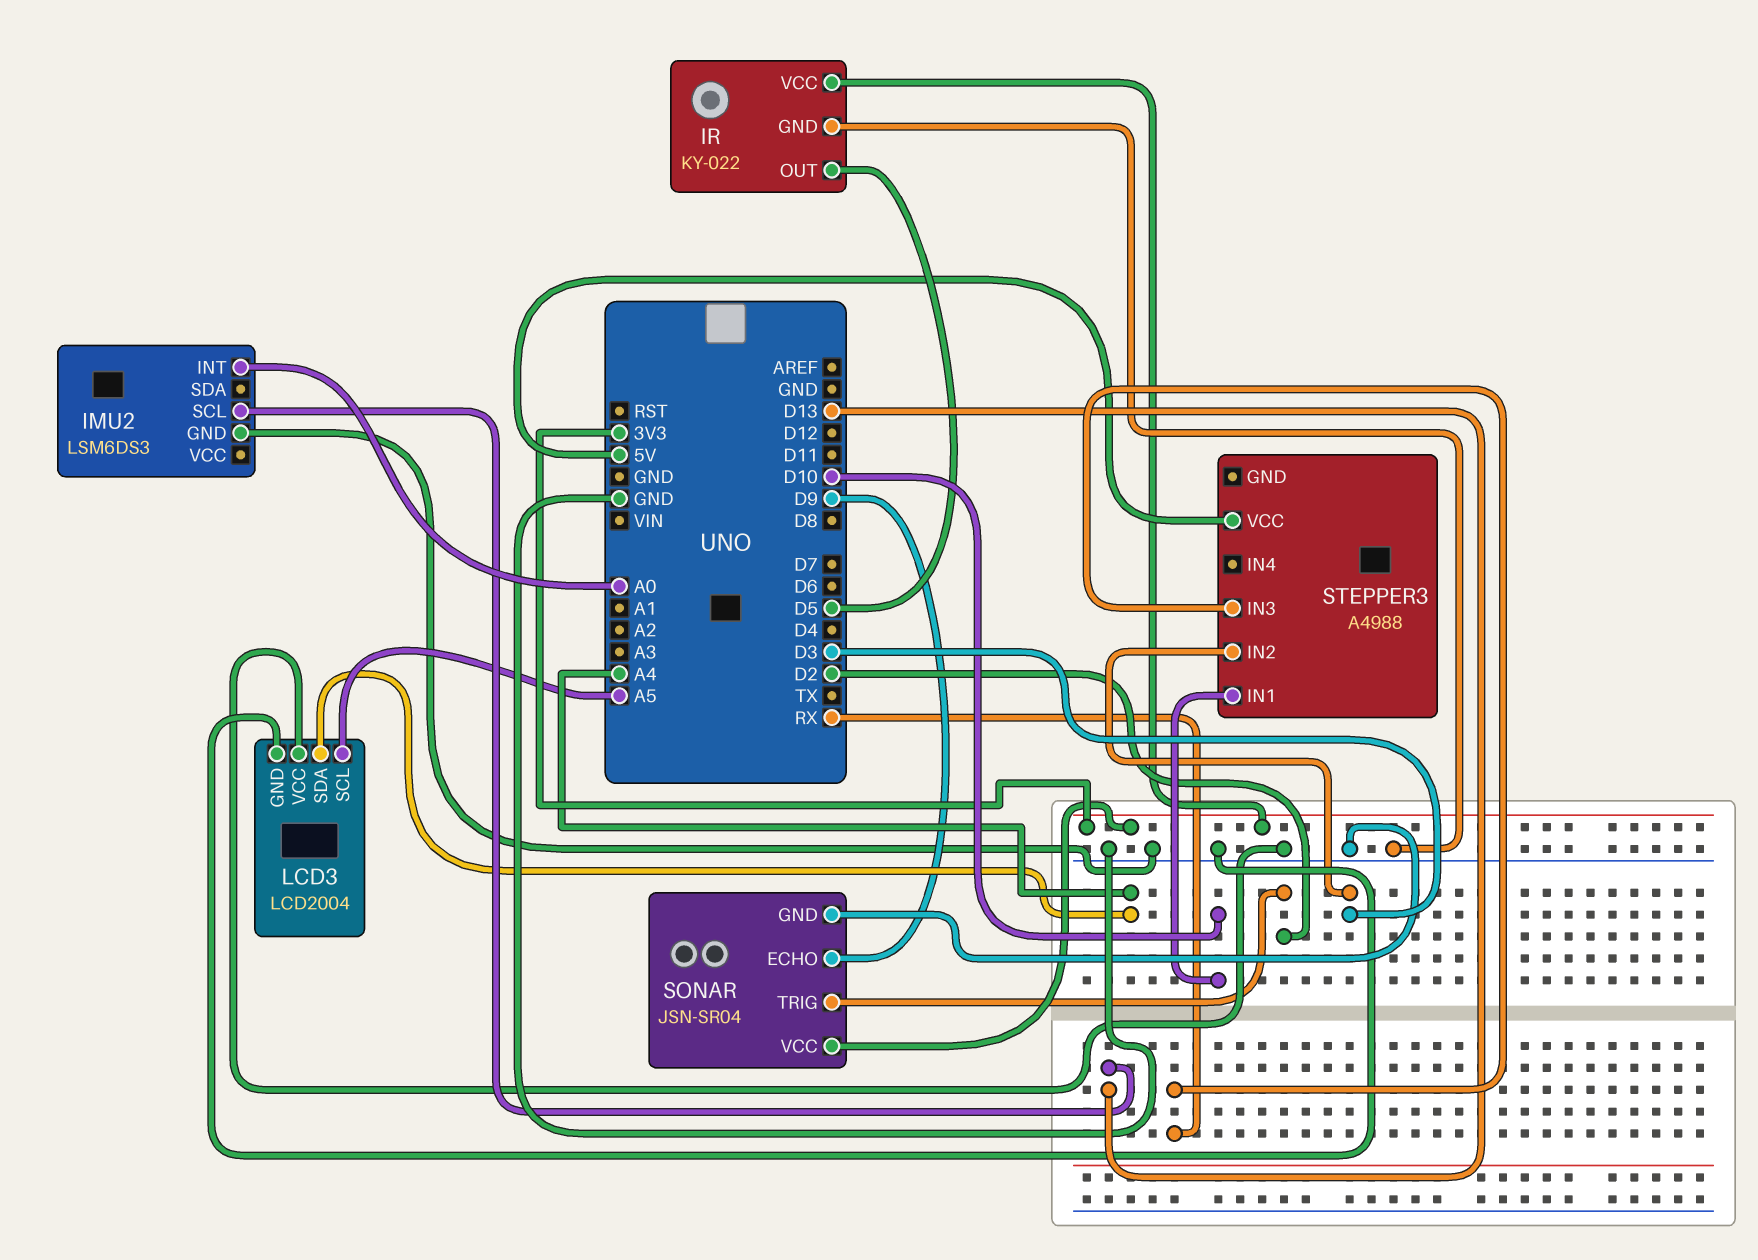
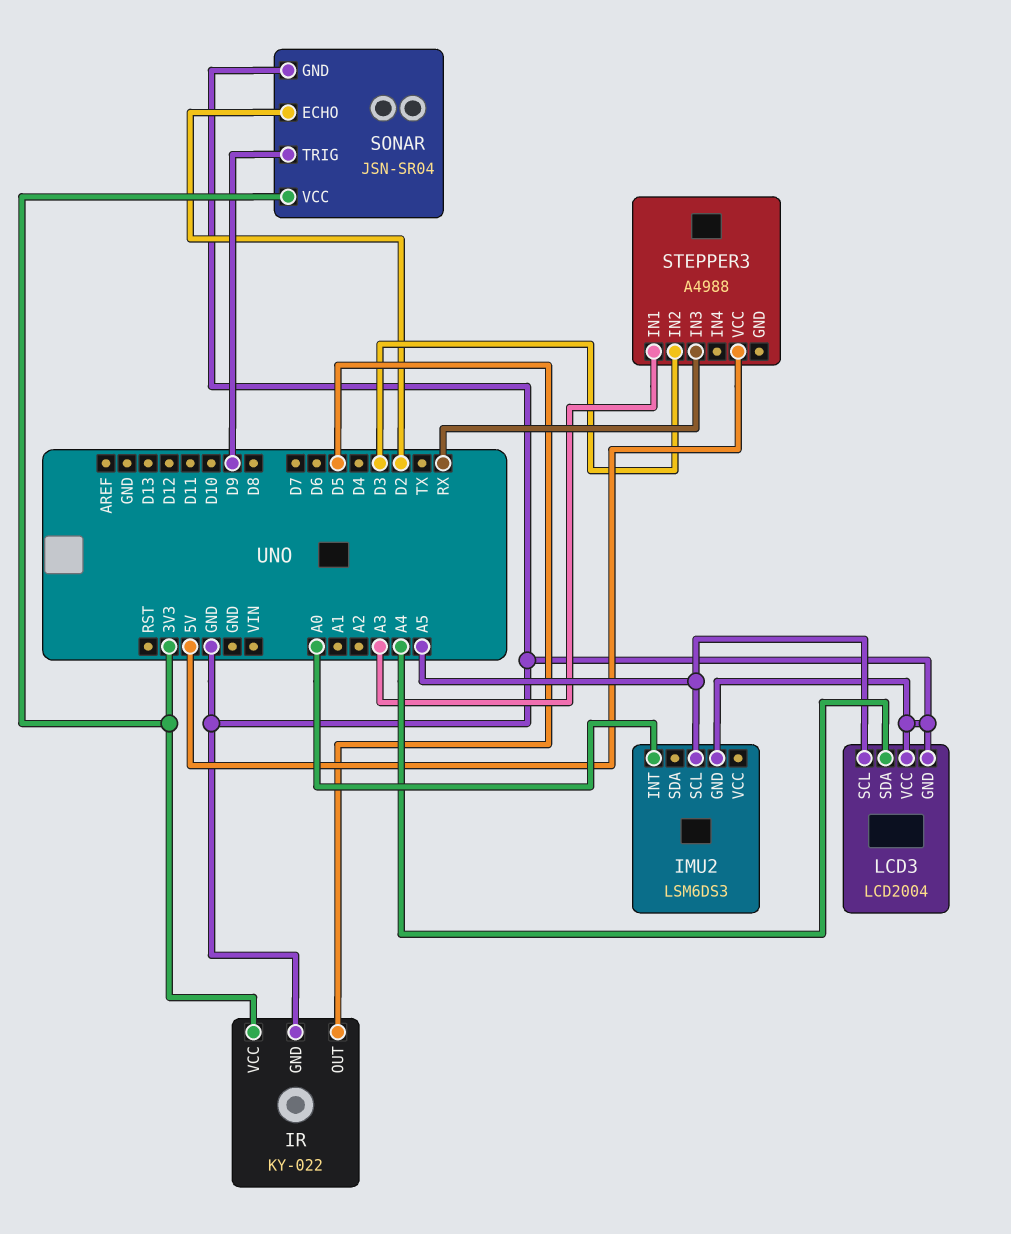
IMU2 pin SCL: D13 -> A5
SONAR pin ECHO: D9 -> D2
SONAR pin TRIG: D2 -> D9
STEPPER3 pin IN1: D10 -> A3

